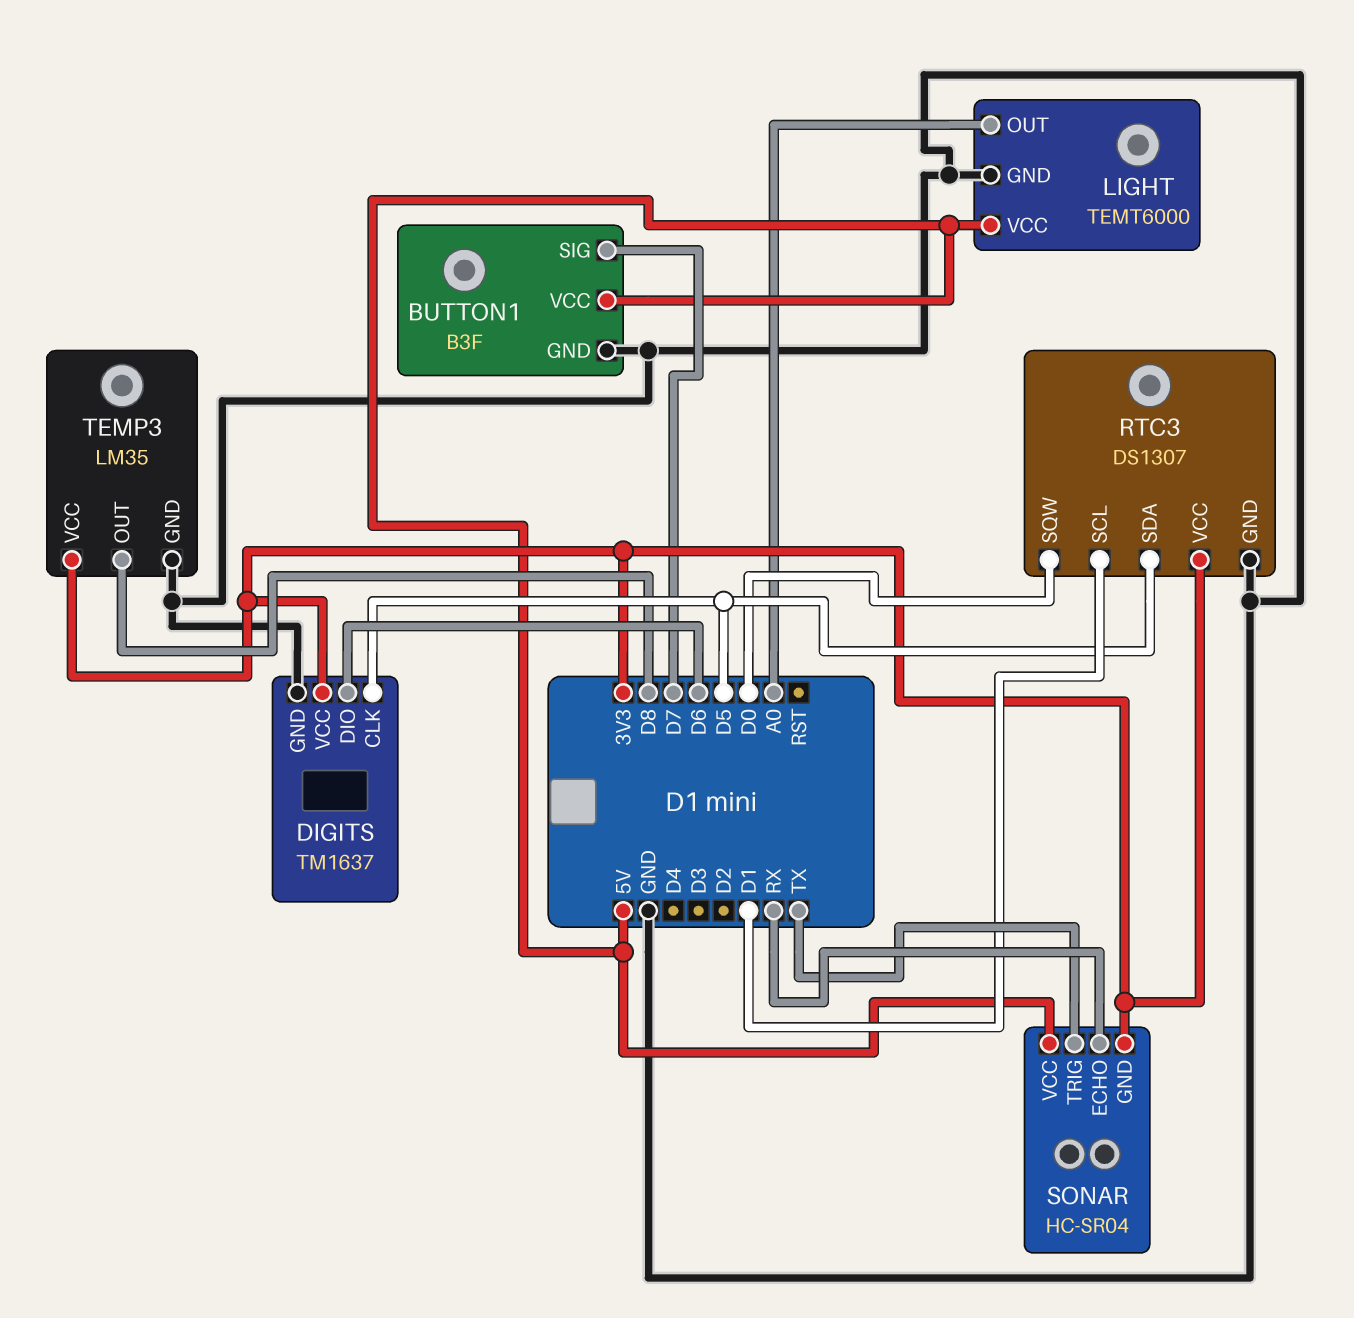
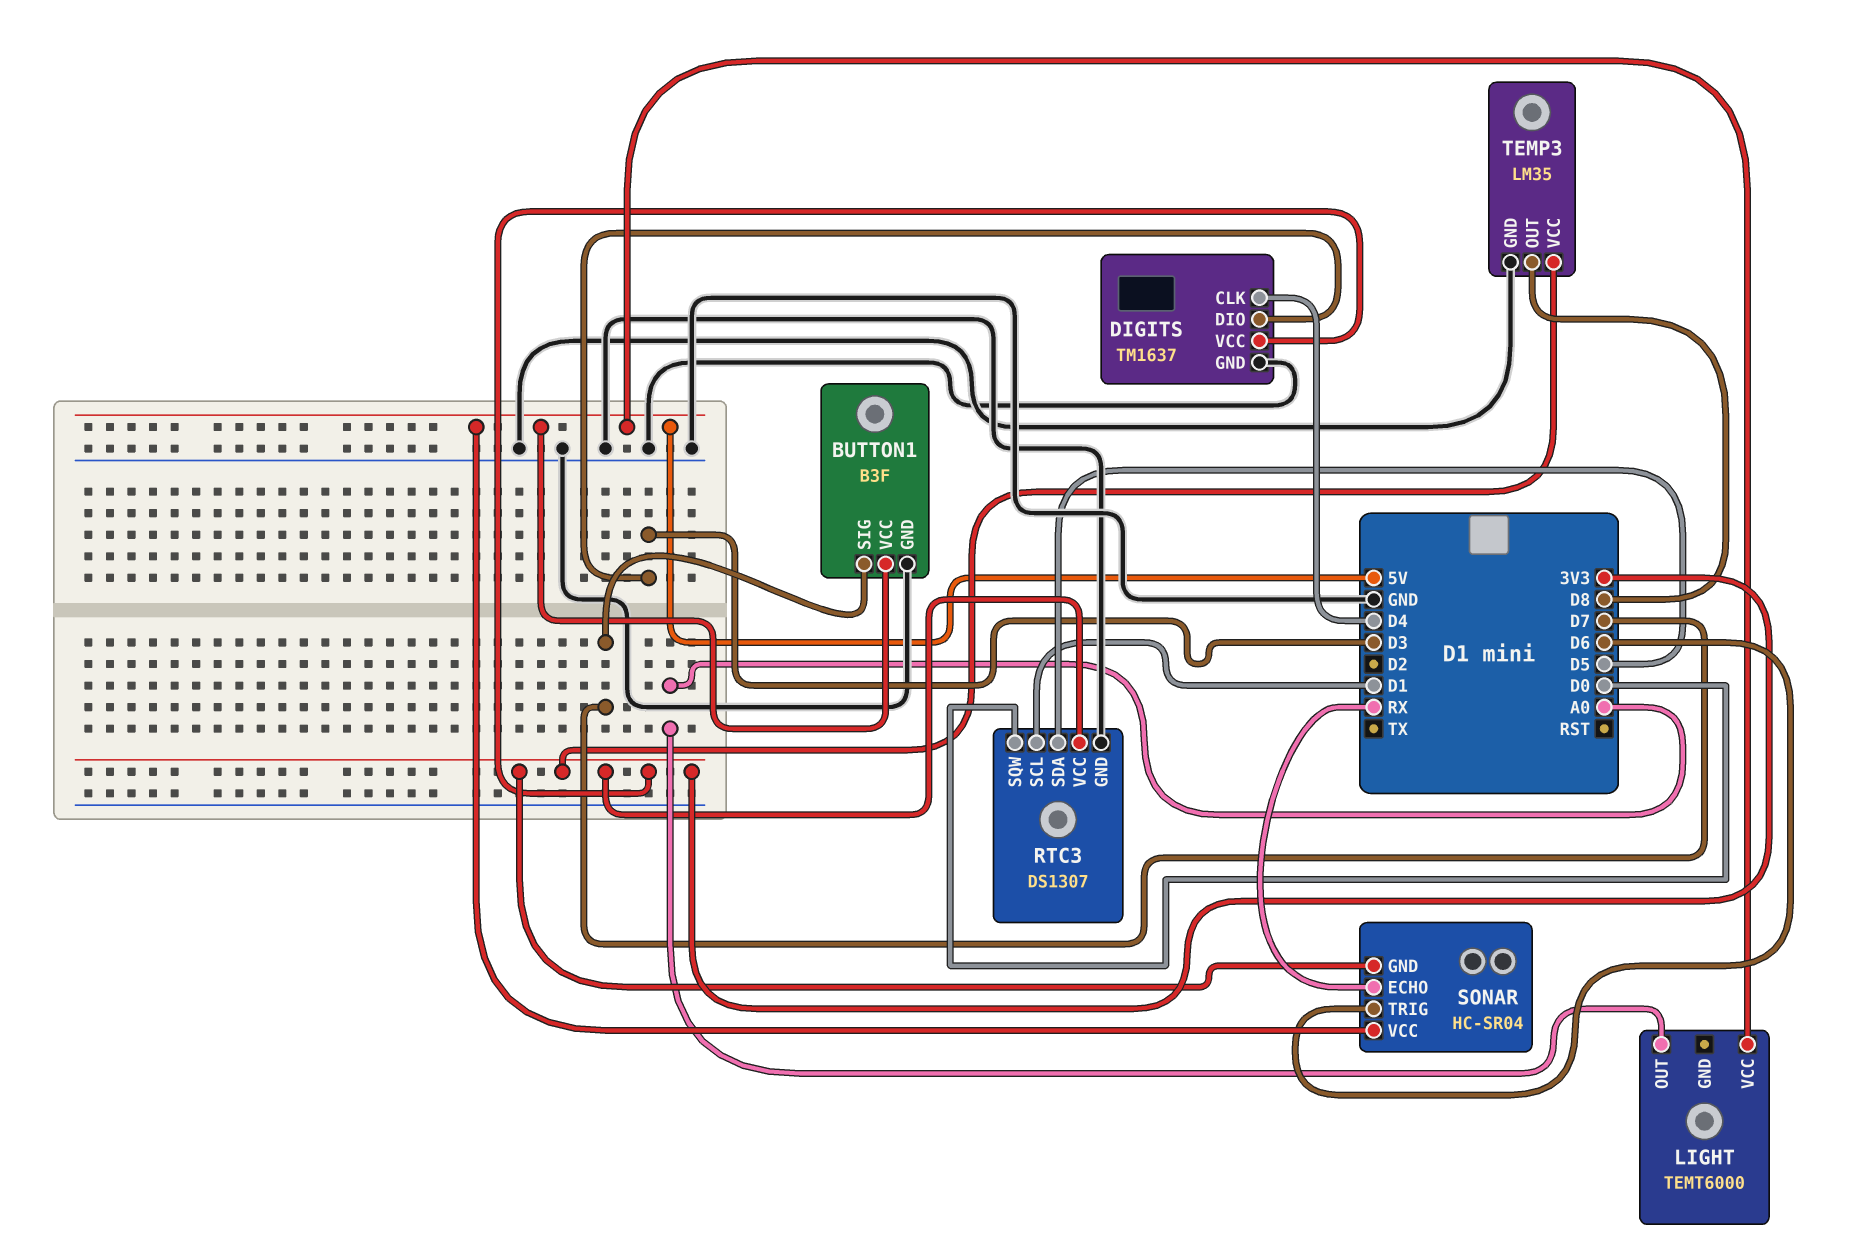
DIGITS pin CLK: D5 -> D4
DIGITS pin DIO: D6 -> D3
LIGHT pin GND: GND -> none
SONAR pin TRIG: TX -> D6

